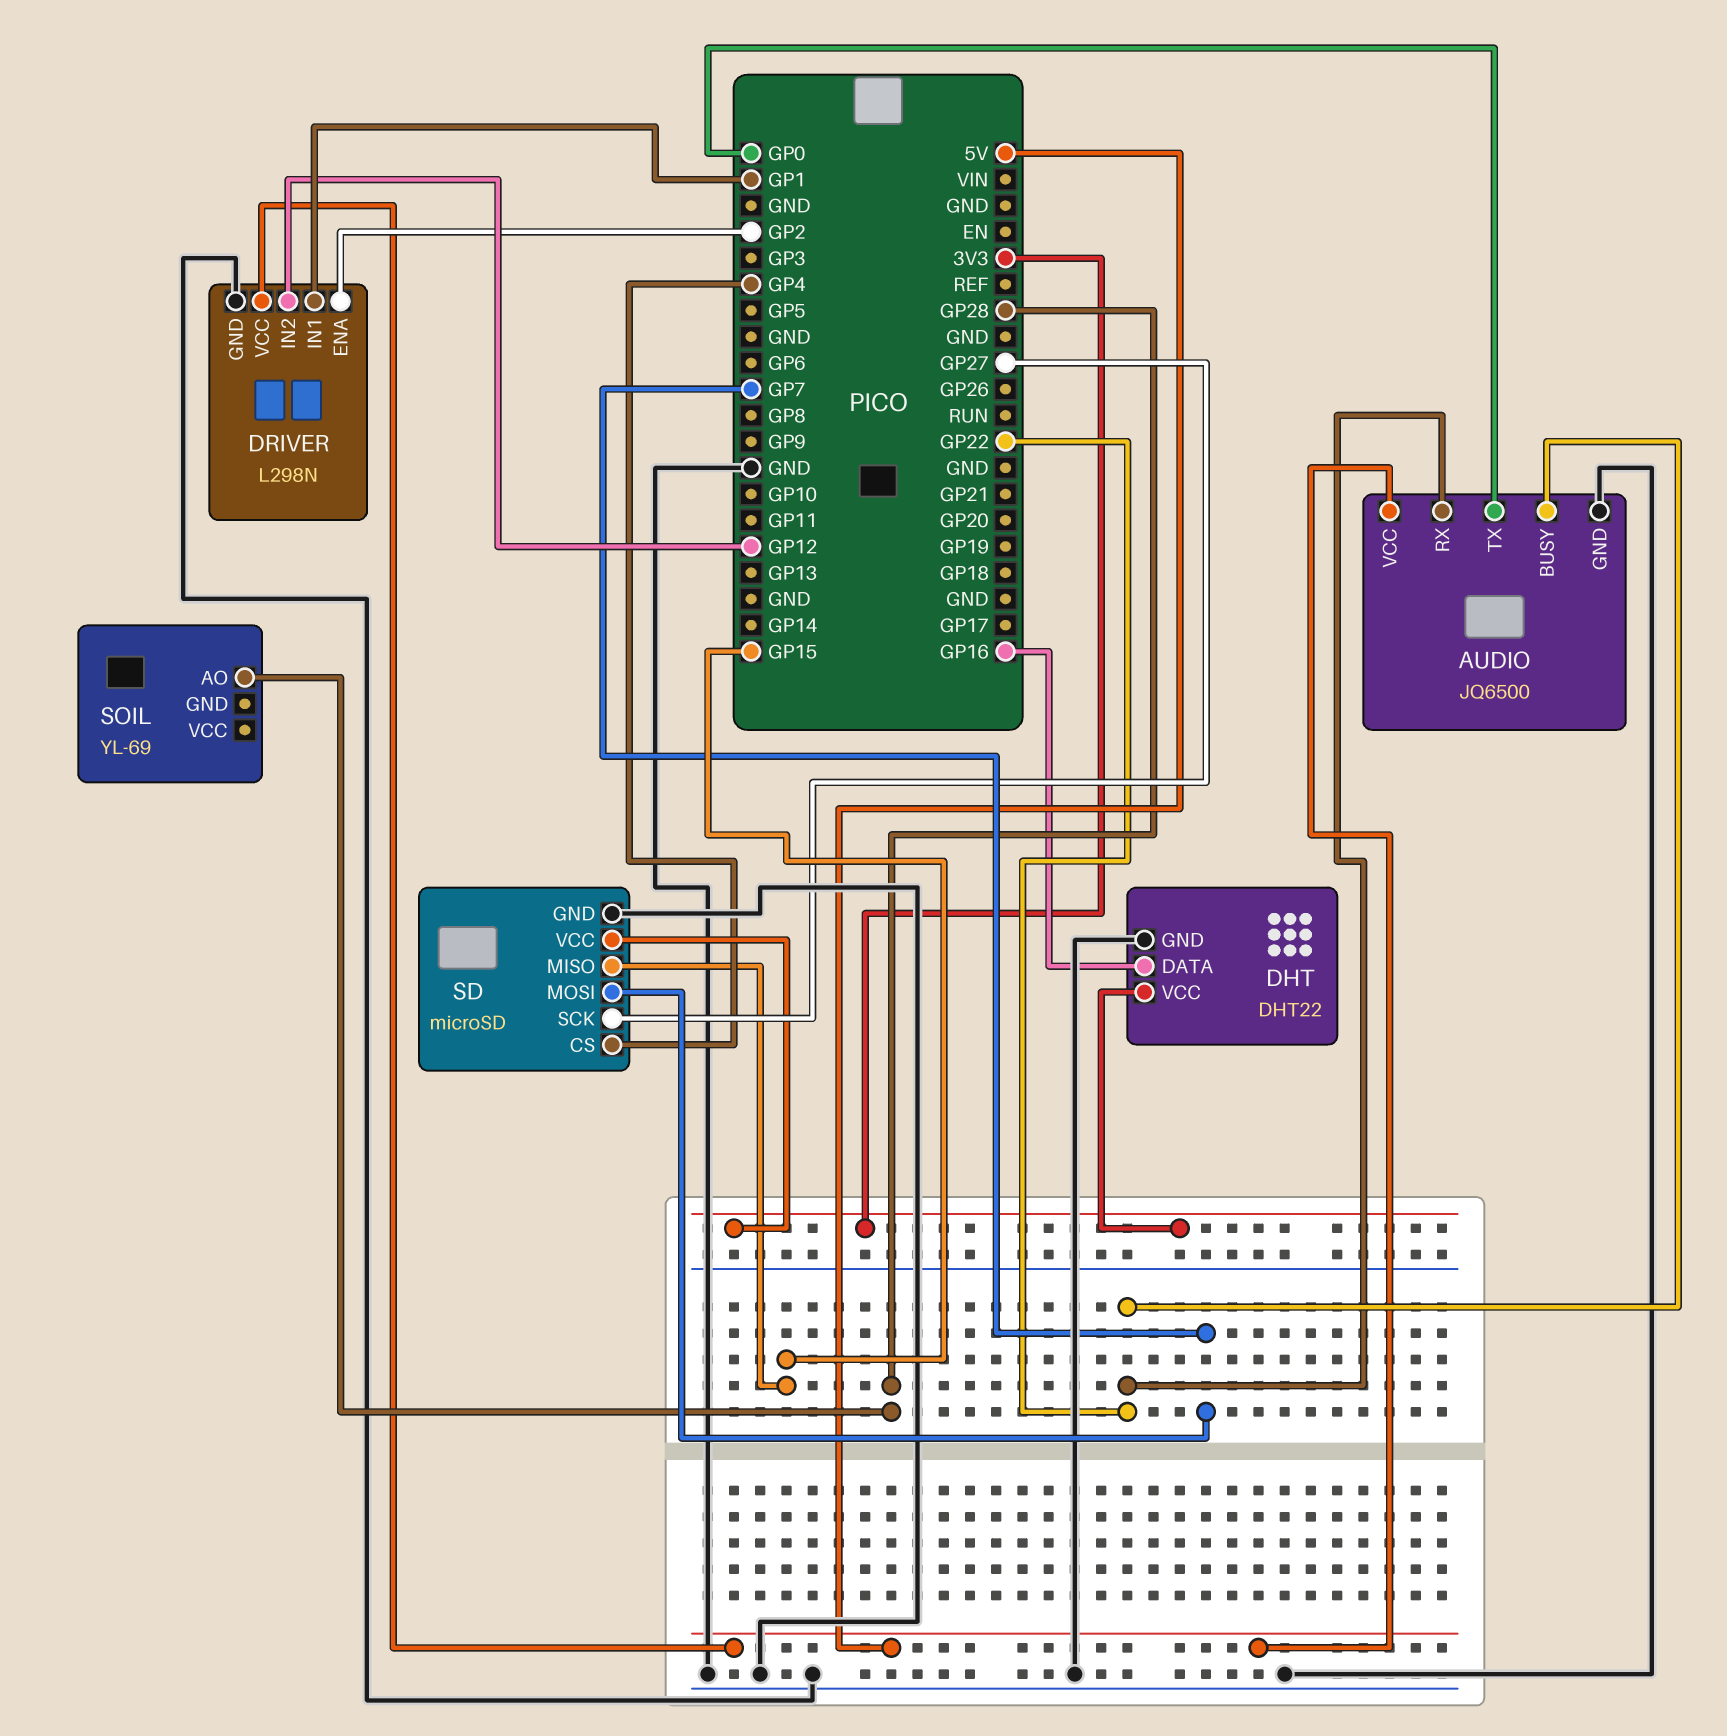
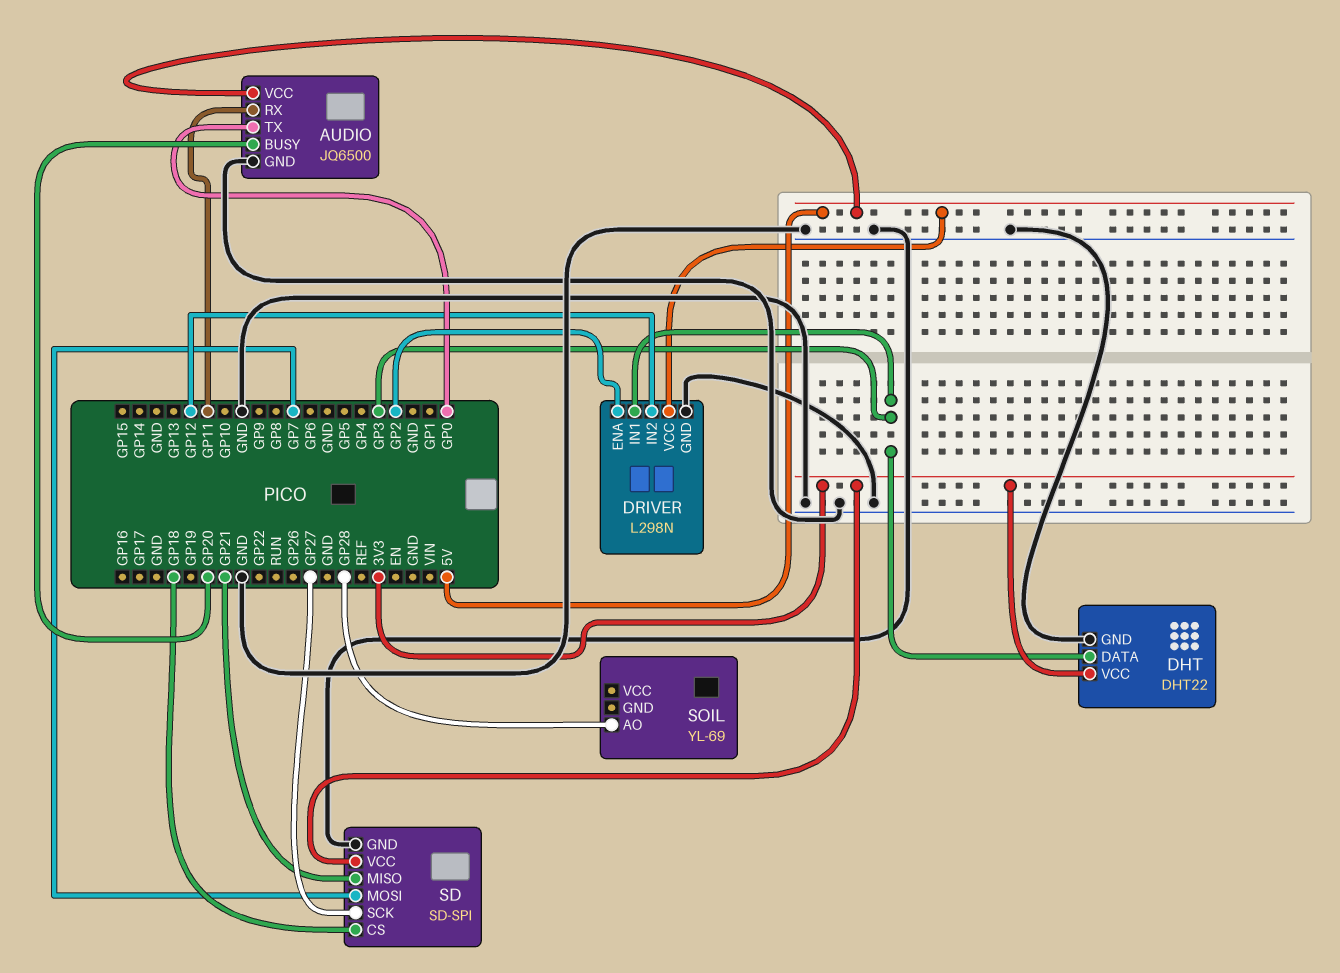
AUDIO pin BUSY: GP22 -> GP20
AUDIO pin RX: GP22 -> GP11
DHT pin DATA: GP16 -> GP3
DRIVER pin IN1: GP1 -> GP3
SD: microSD -> SD-SPI
SD pin CS: GP4 -> GP18
SD pin MISO: GP15 -> GP21

